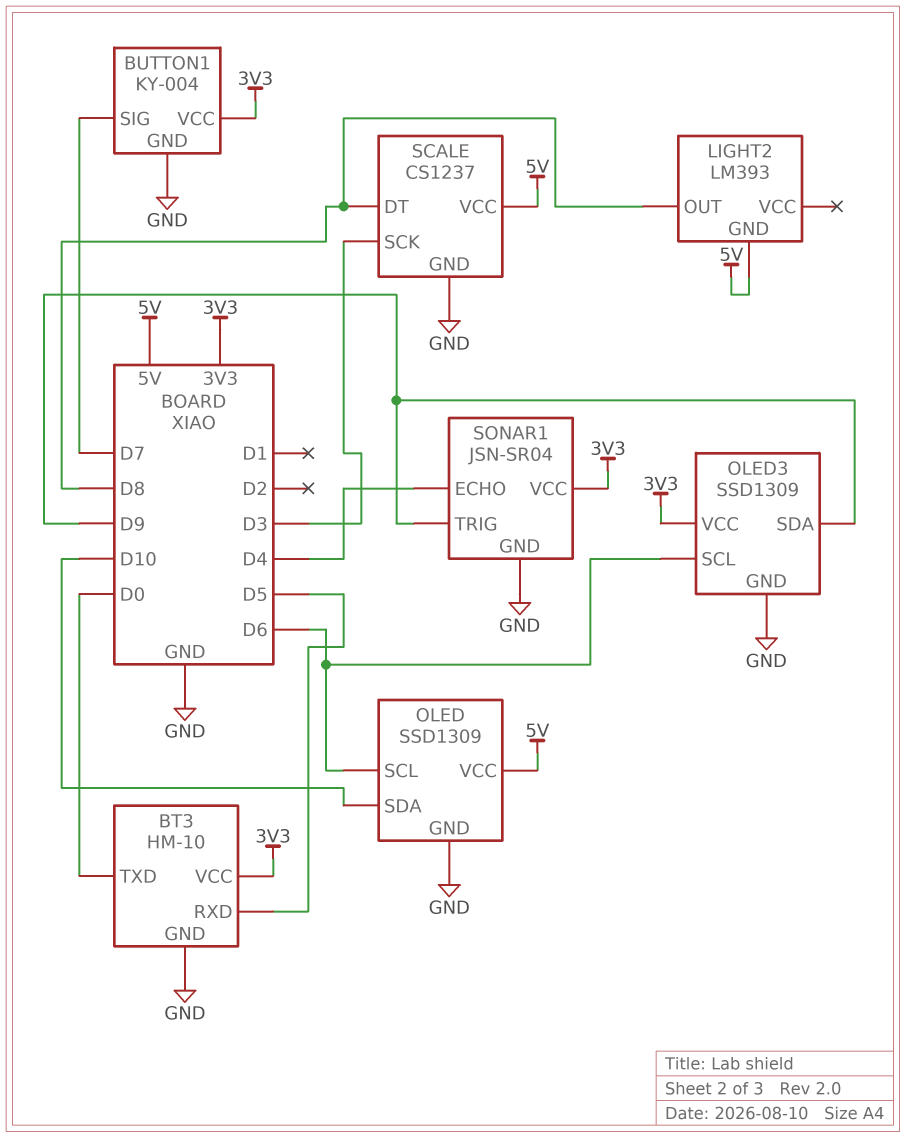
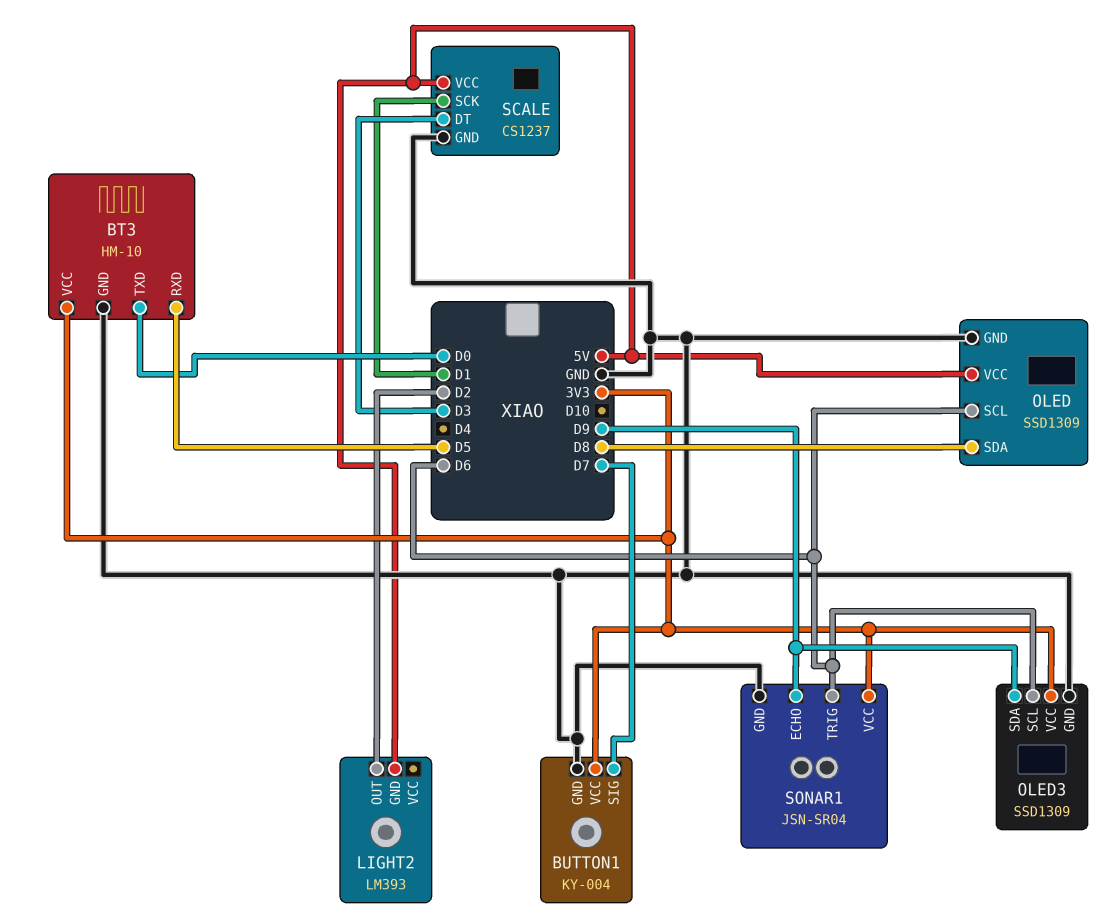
LIGHT2 pin OUT: D8 -> D2
OLED pin SDA: D10 -> D8
SCALE pin DT: D8 -> D3
SCALE pin SCK: D3 -> D1
SONAR1 pin ECHO: D4 -> D9
SONAR1 pin TRIG: D9 -> D6

